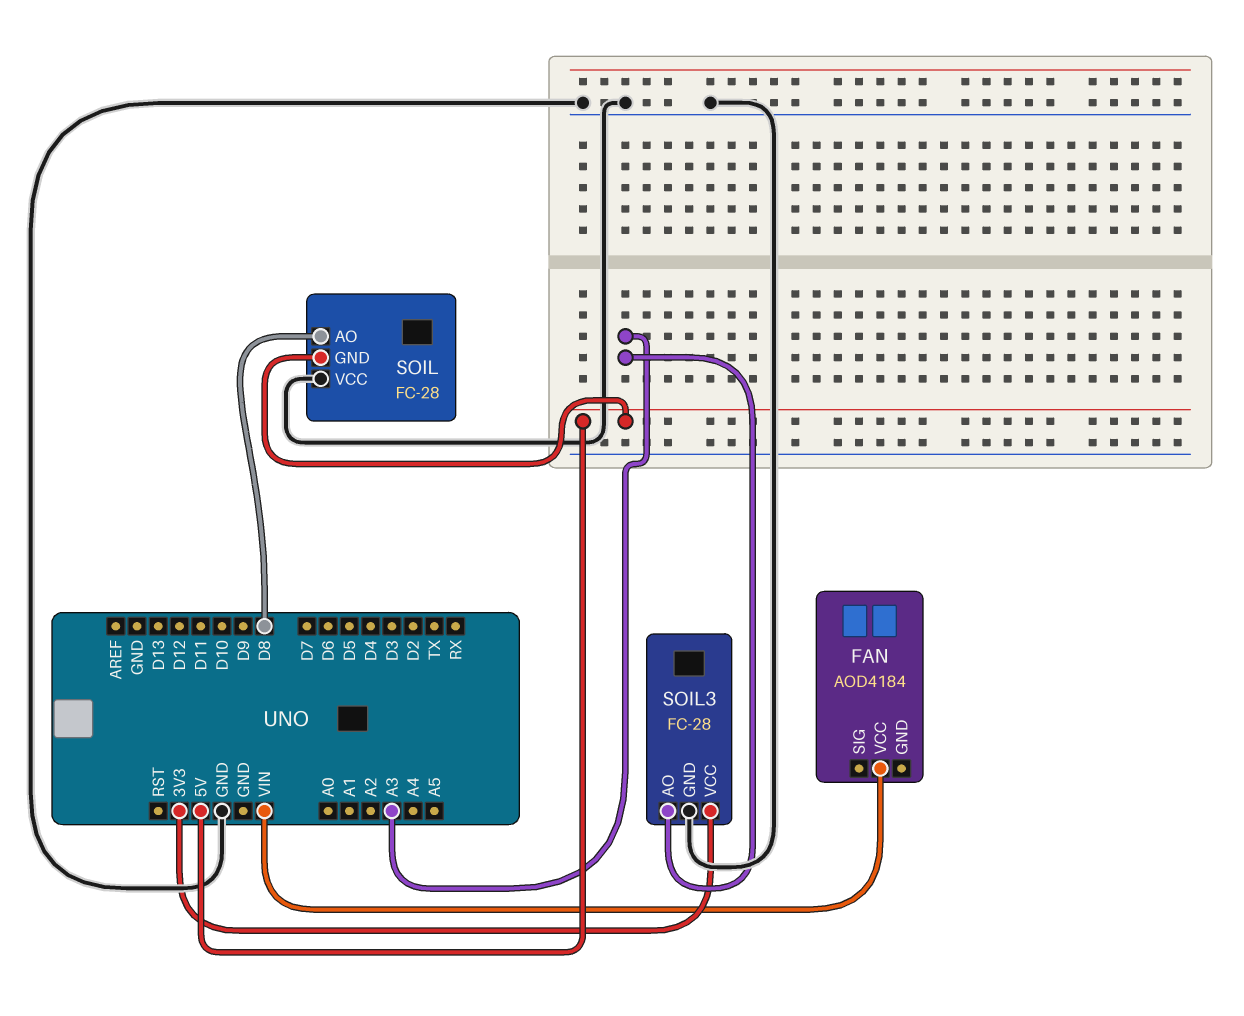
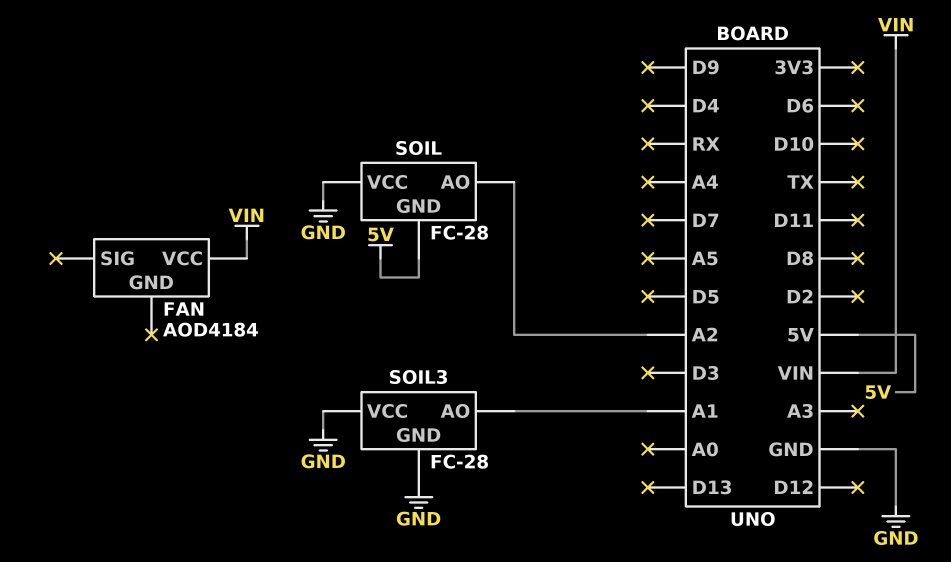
SOIL pin AO: D8 -> A2
SOIL3 pin AO: A3 -> A1
SOIL3 pin VCC: 3V3 -> GND

